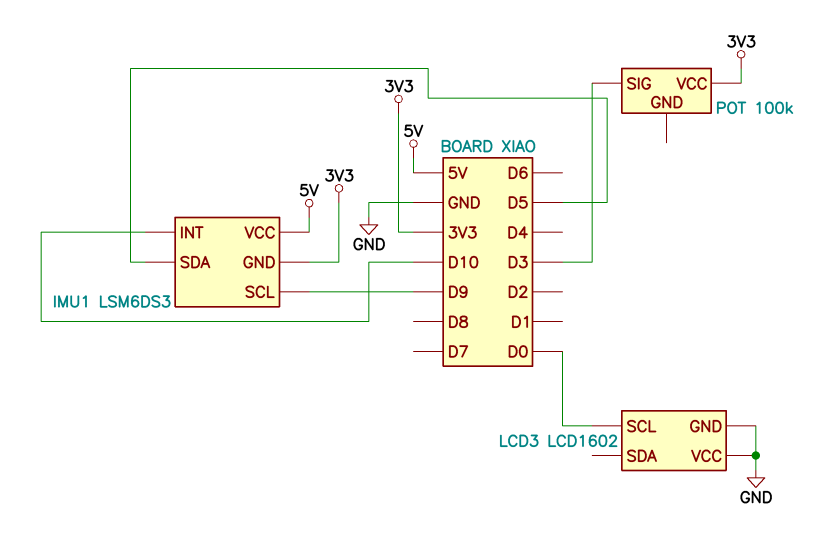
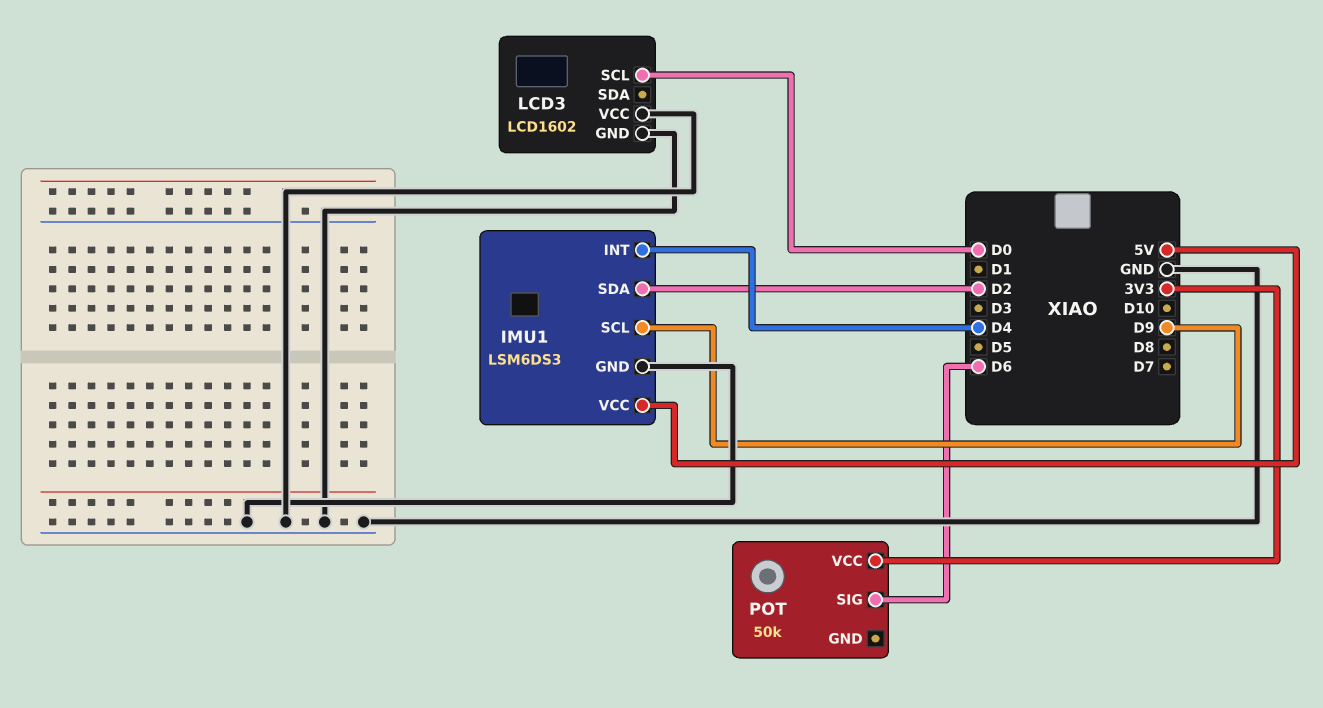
IMU1 pin GND: 3V3 -> GND
IMU1 pin INT: D10 -> D4
IMU1 pin SDA: D5 -> D2
POT: 100k -> 50k
POT pin SIG: D3 -> D6

